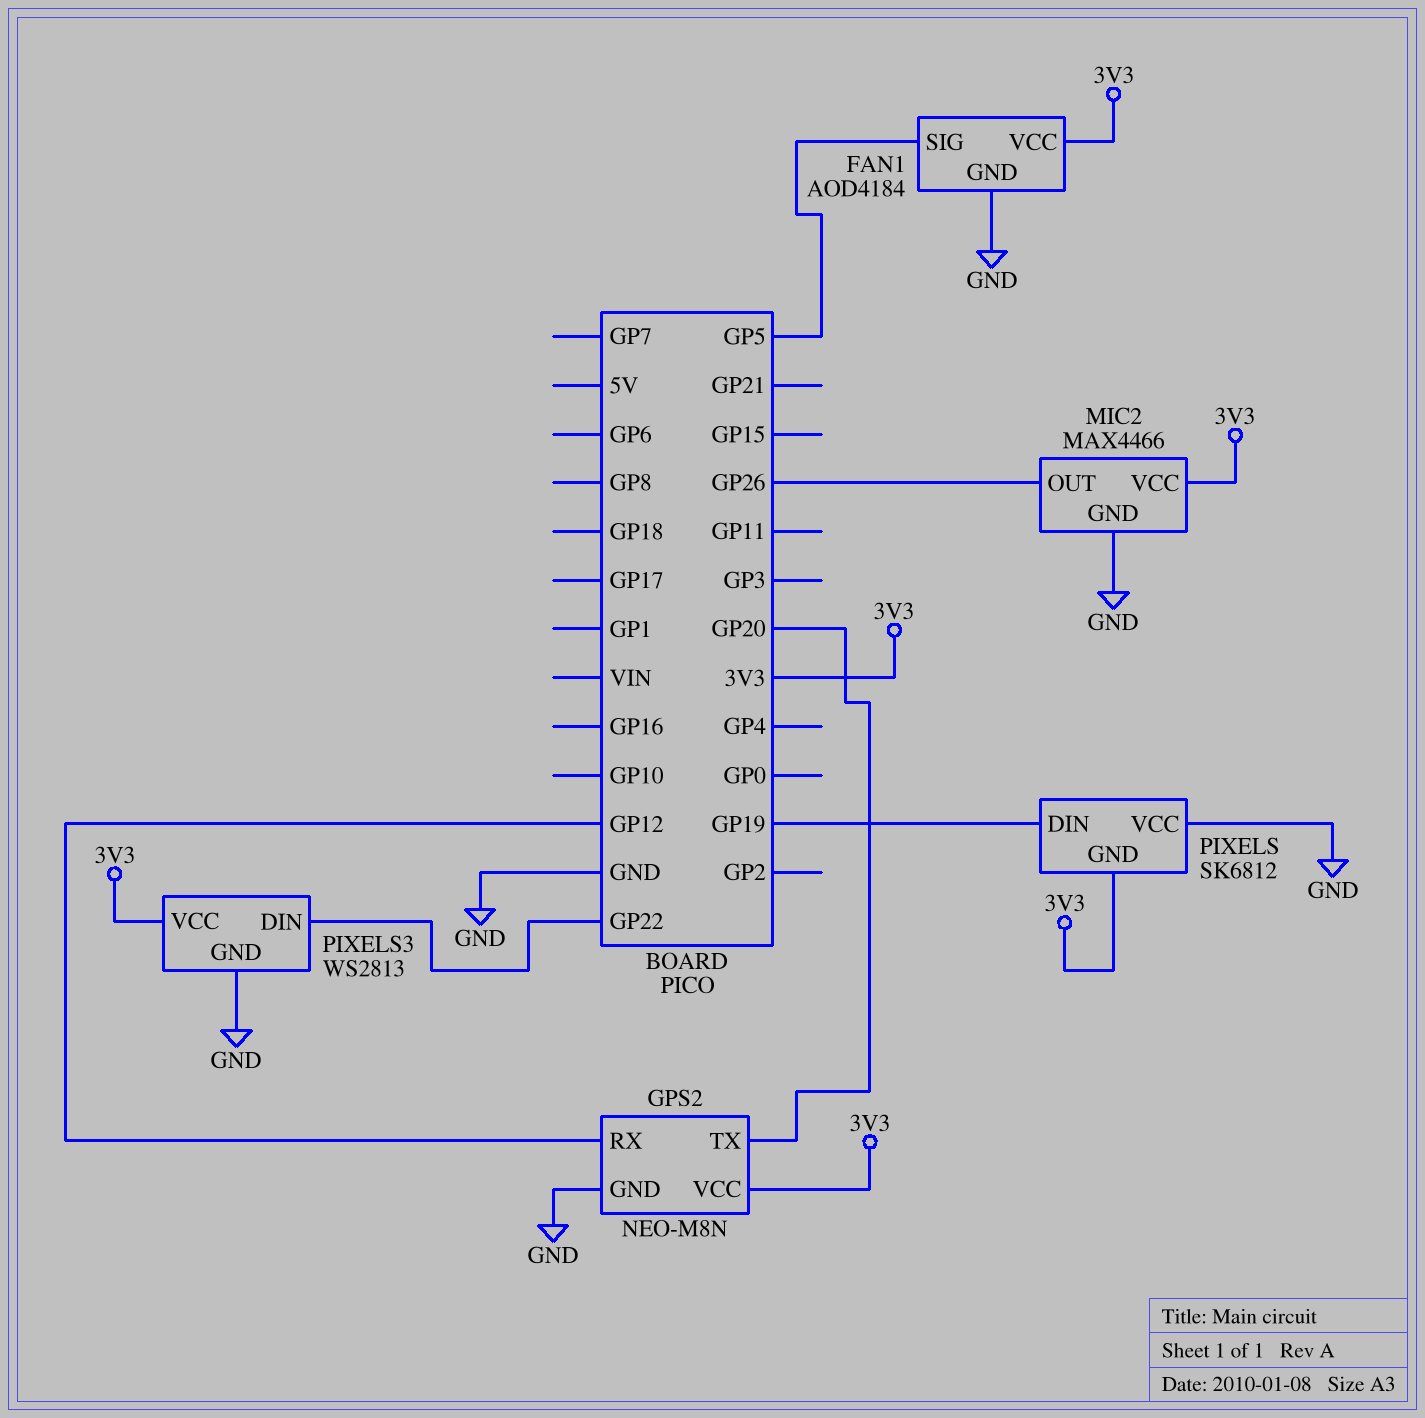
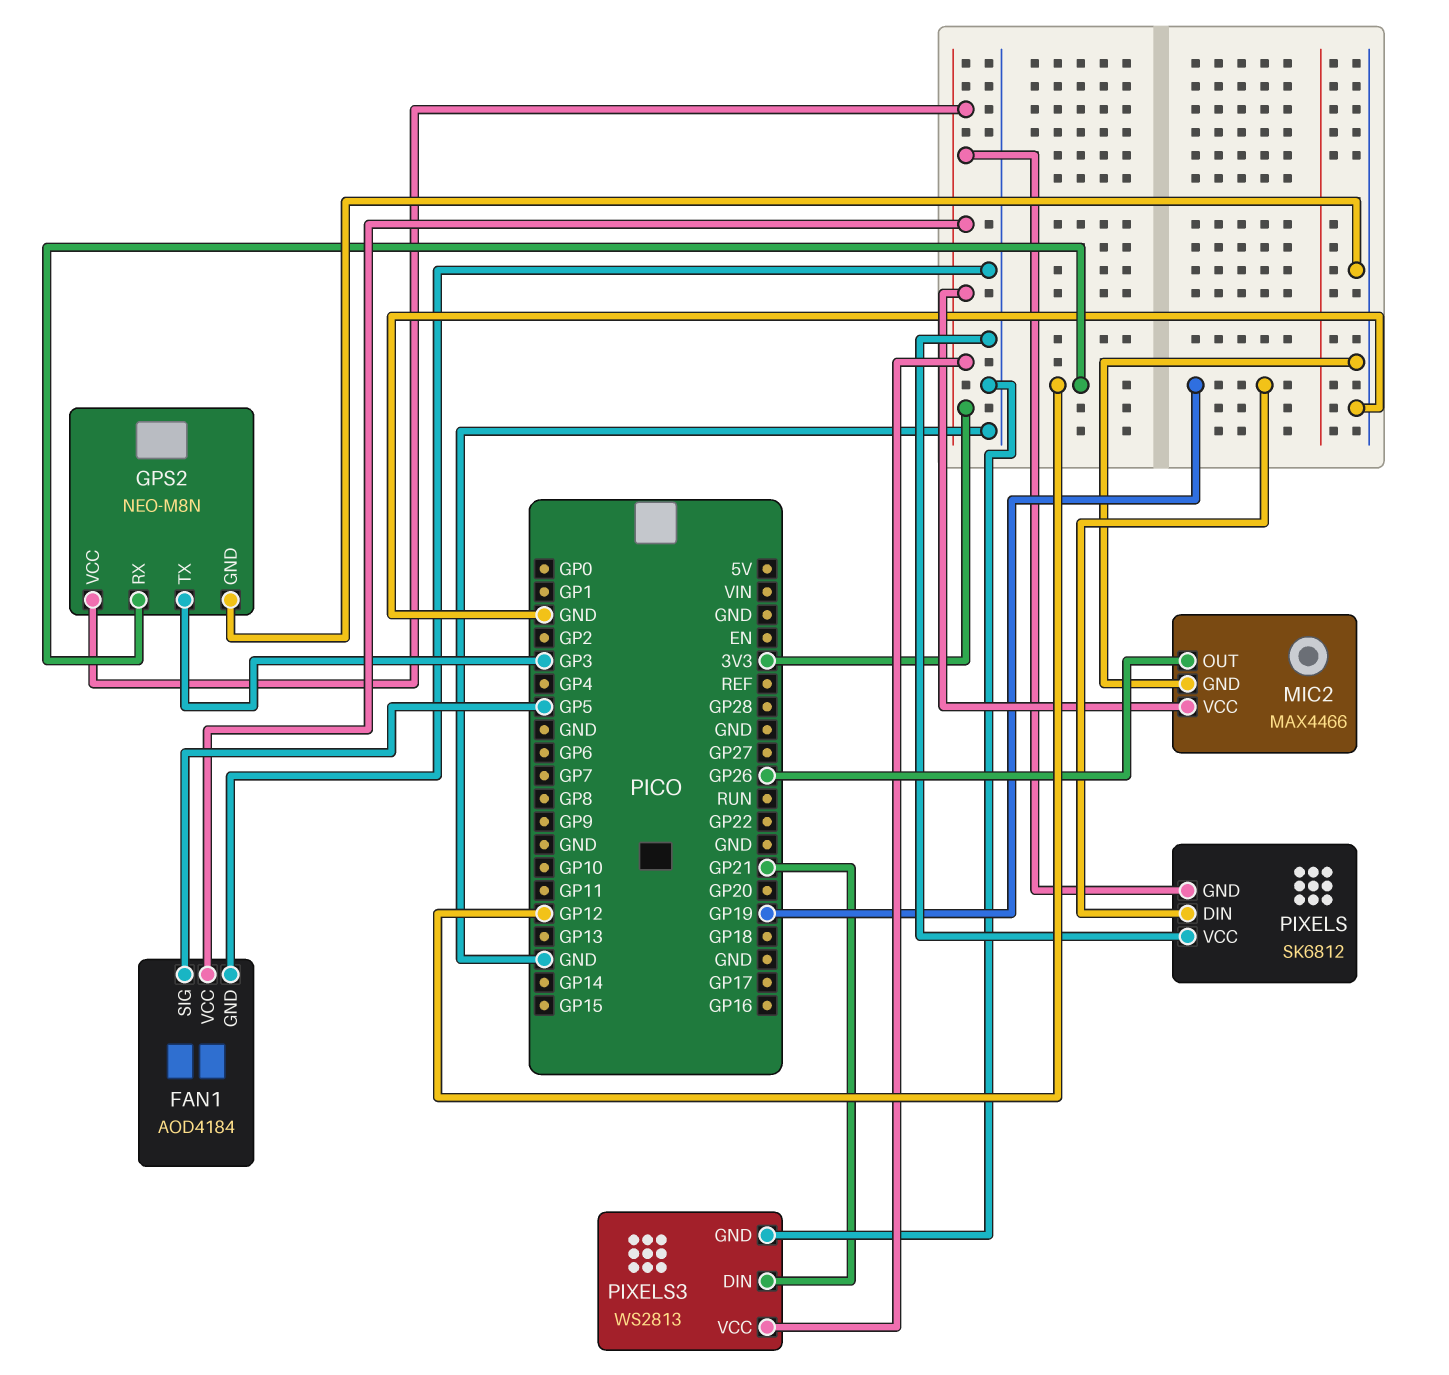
GPS2 pin TX: GP20 -> GP3
PIXELS3 pin DIN: GP22 -> GP21

